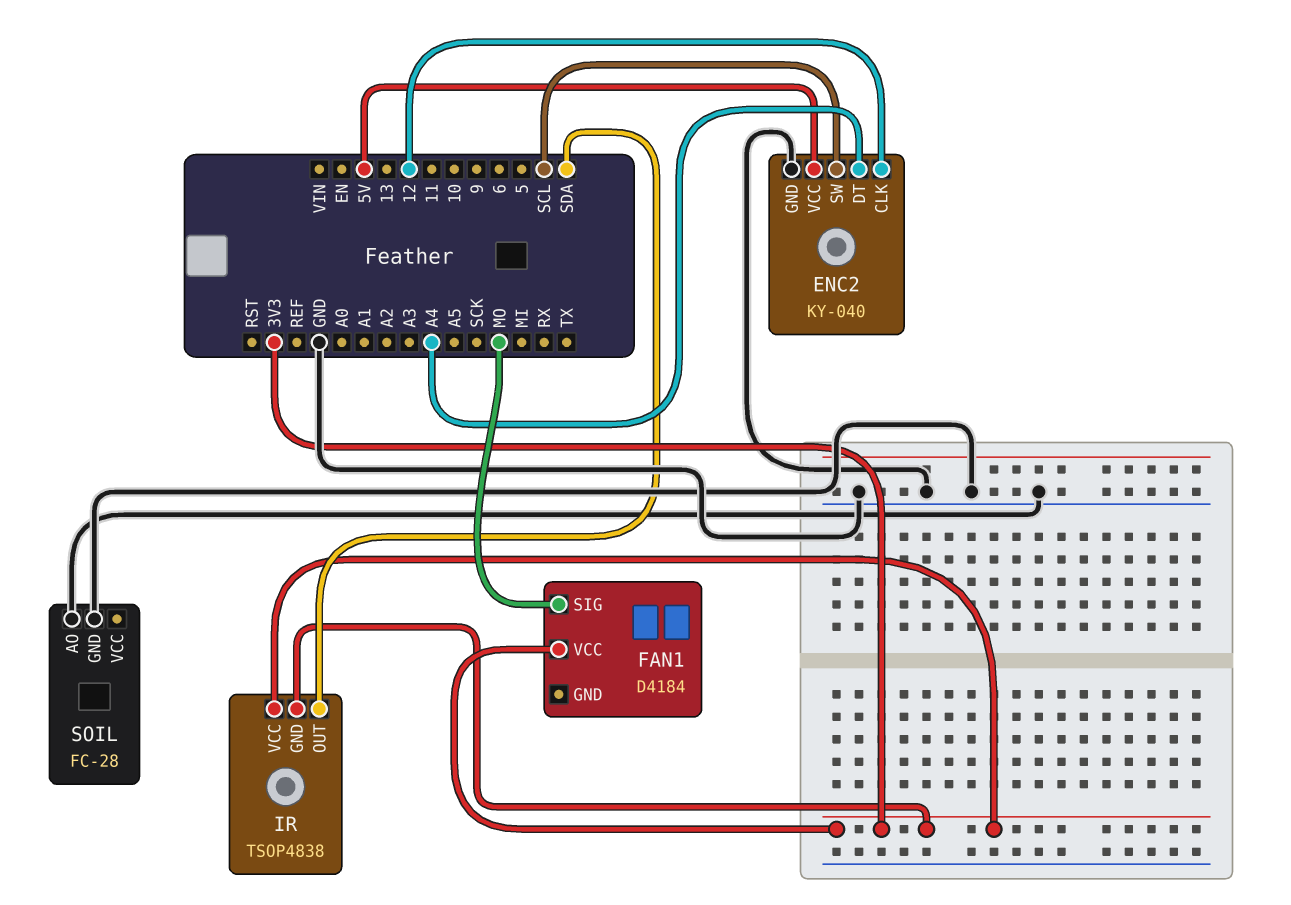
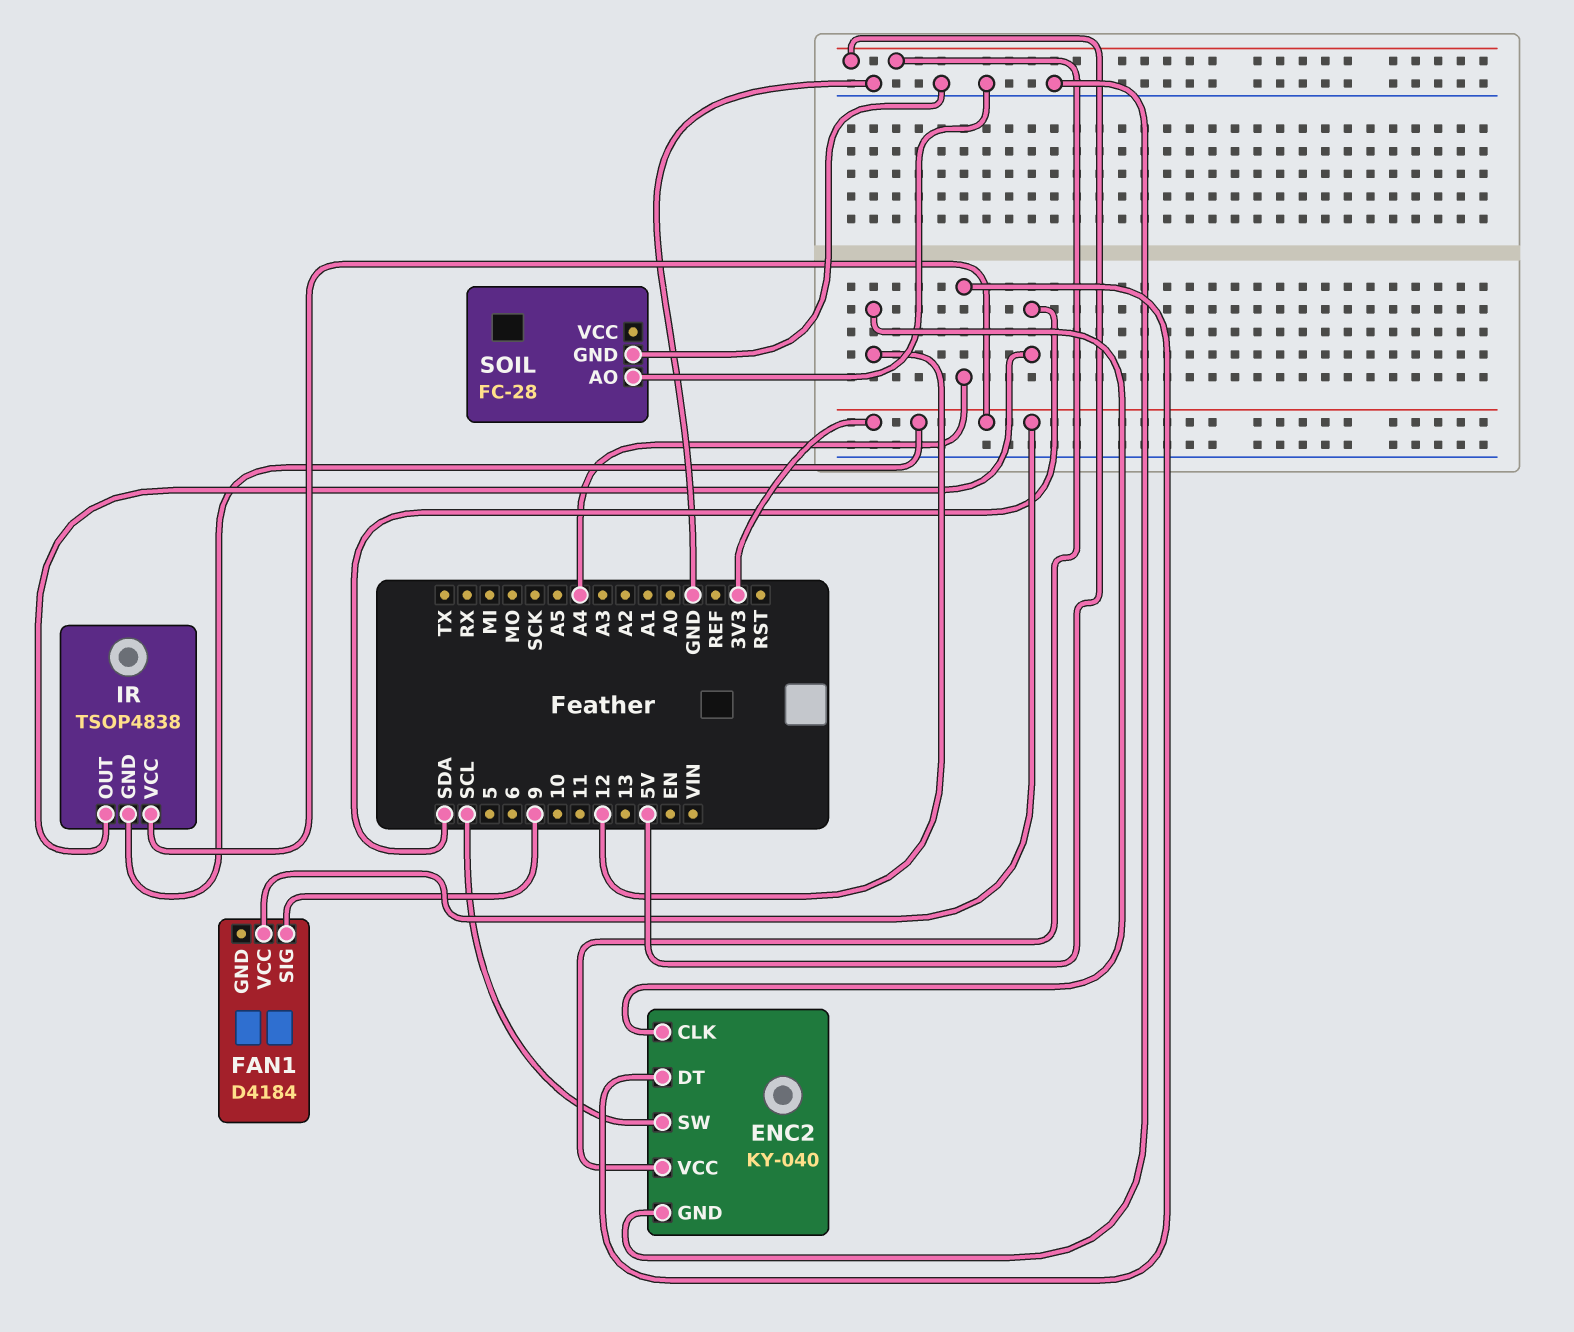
FAN1 pin SIG: MO -> 9

